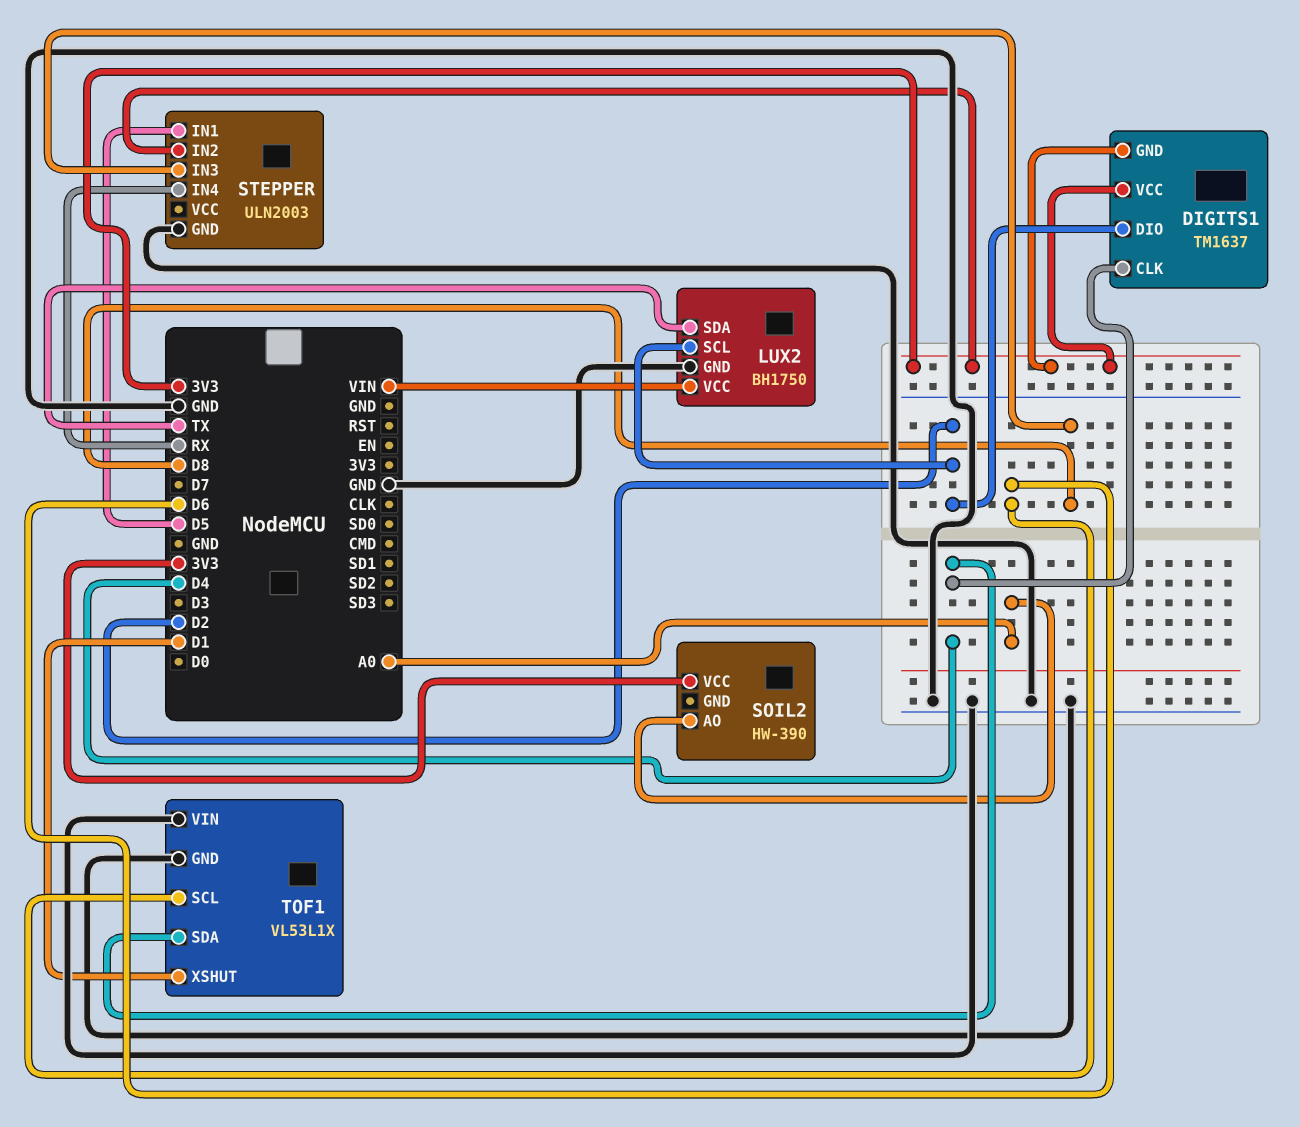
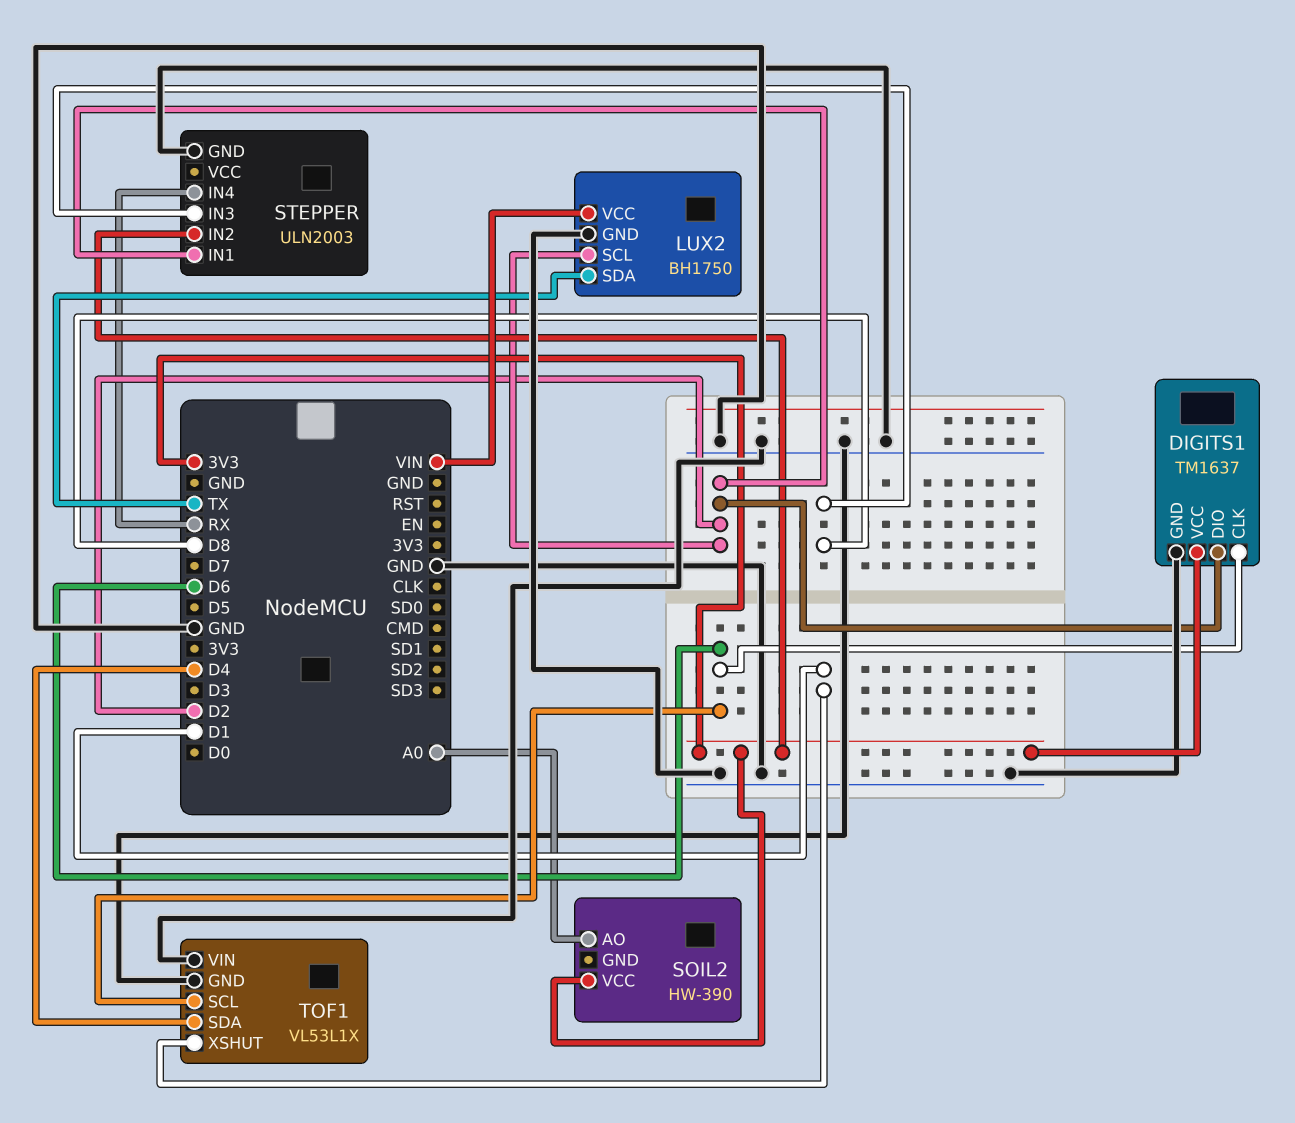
DIGITS1 pin CLK: D4 -> D6
DIGITS1 pin GND: 3V3 -> GND
STEPPER pin IN1: D5 -> D2

